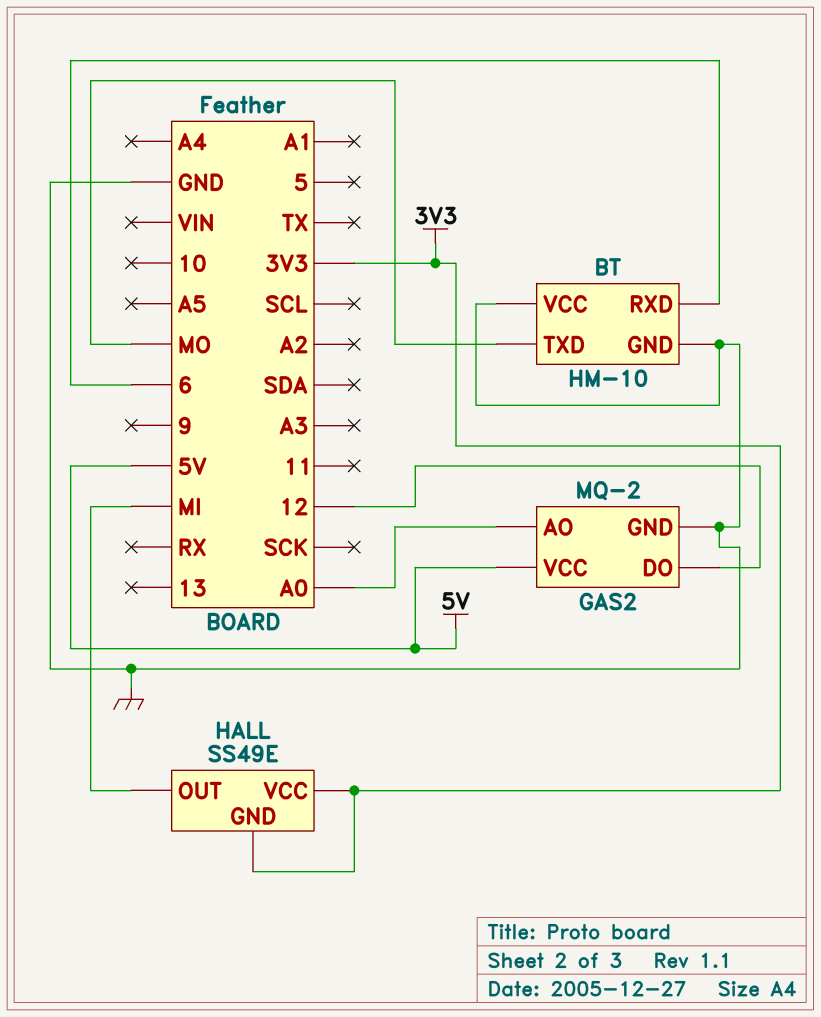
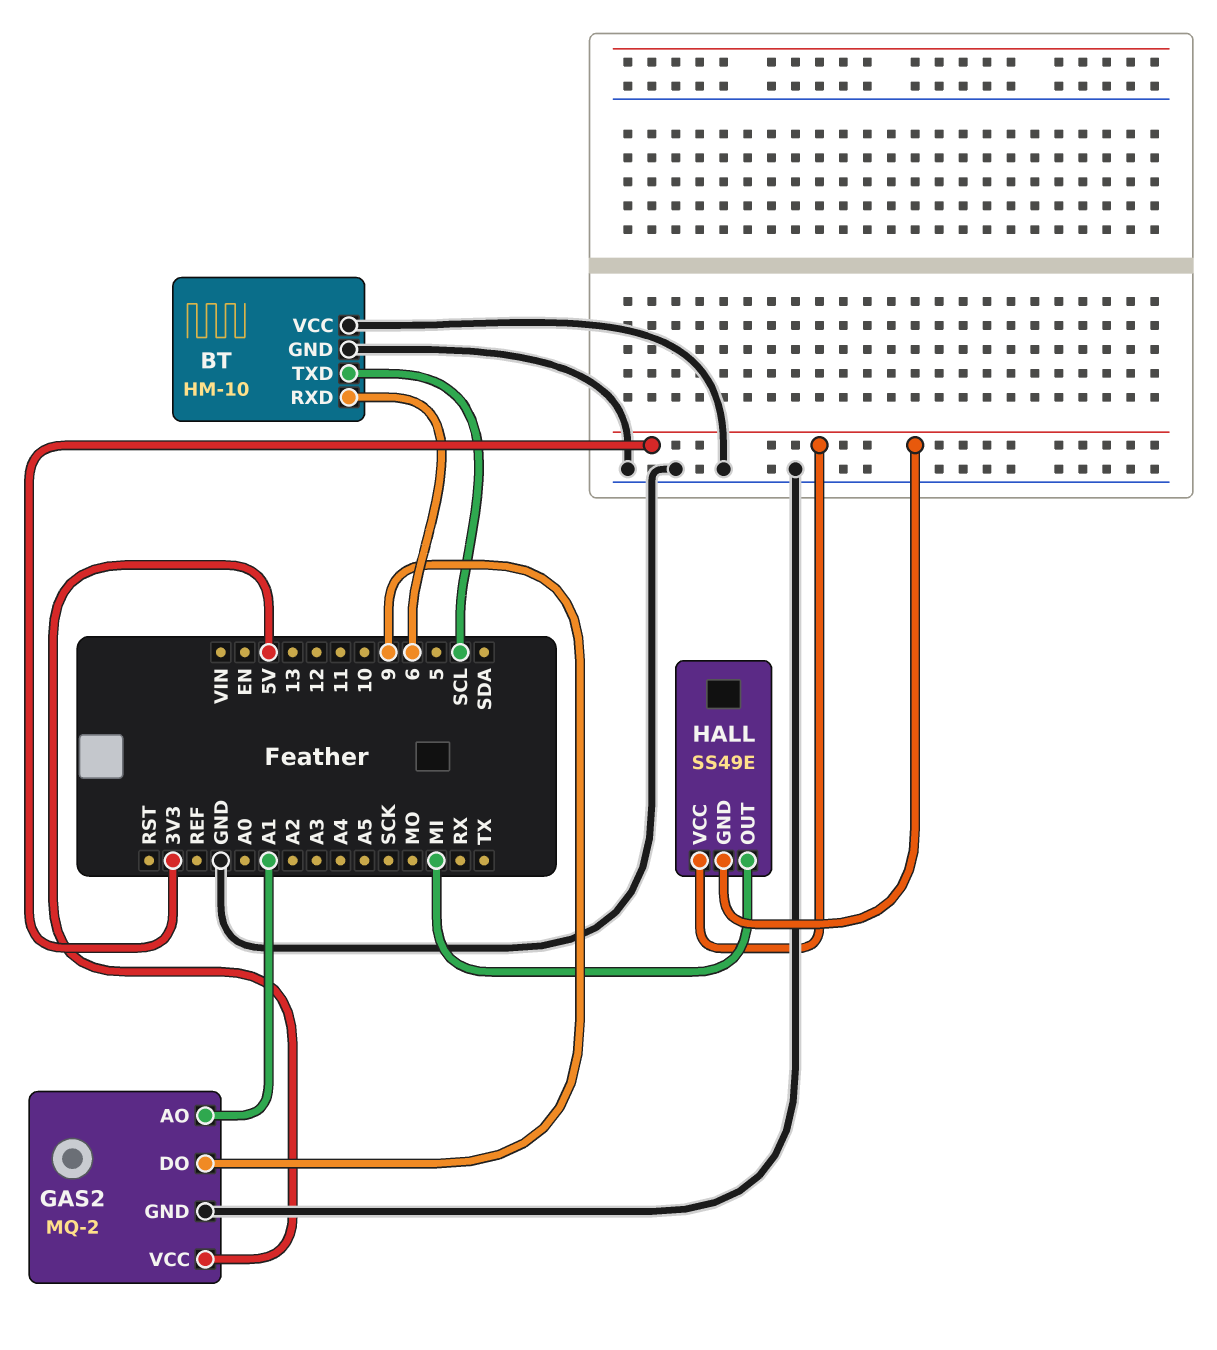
BT pin TXD: MO -> SCL
GAS2 pin AO: A0 -> A1
GAS2 pin DO: 12 -> 9

